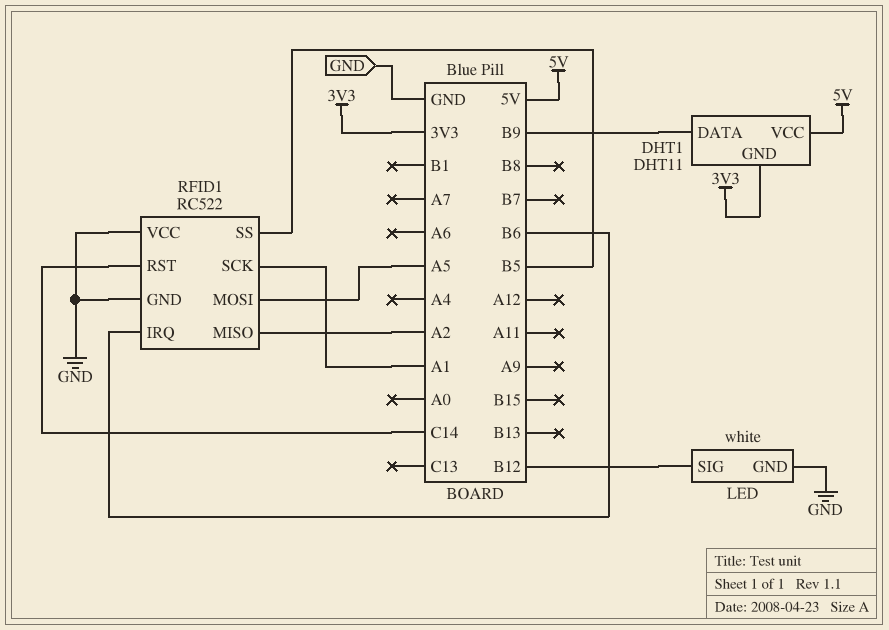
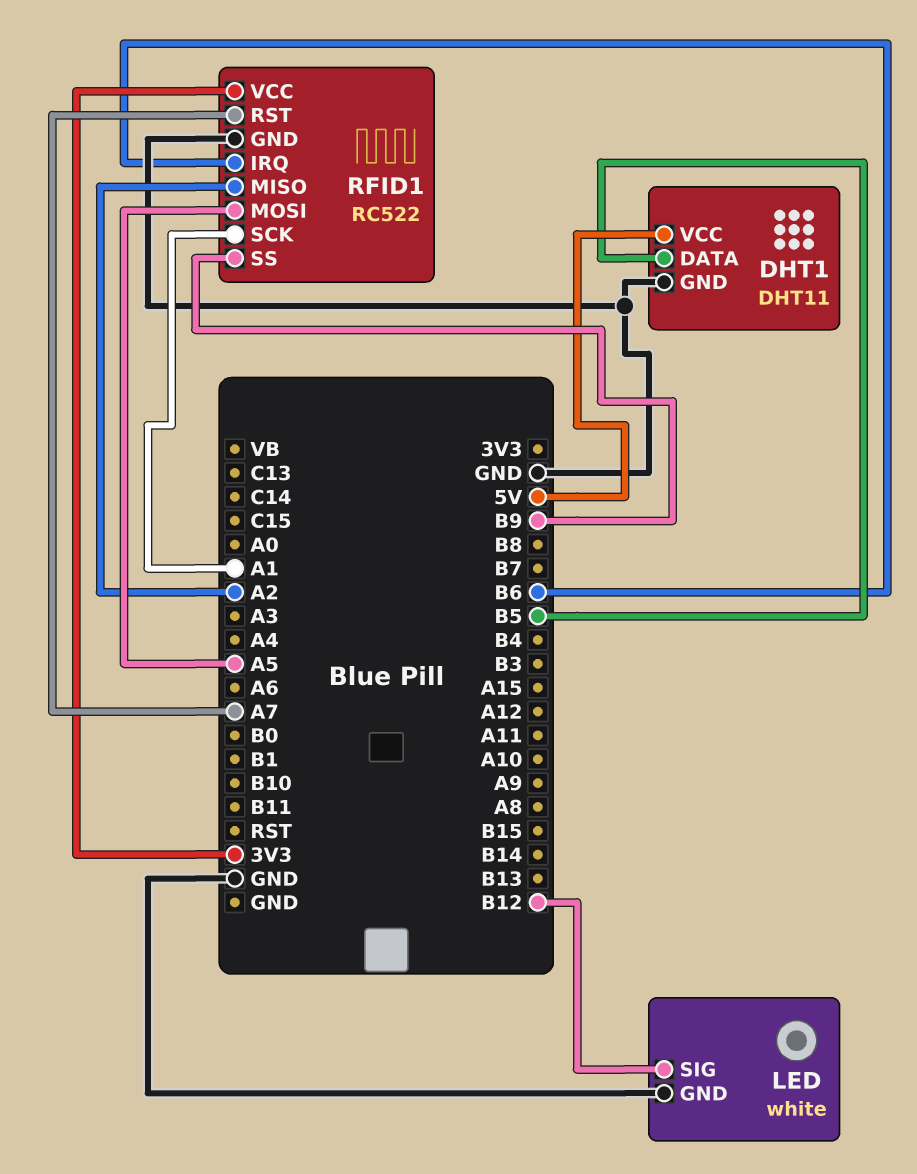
DHT1 pin DATA: B9 -> B5
DHT1 pin GND: 3V3 -> GND
RFID1 pin RST: C14 -> A7
RFID1 pin SS: B5 -> B9
RFID1 pin VCC: GND -> 3V3

